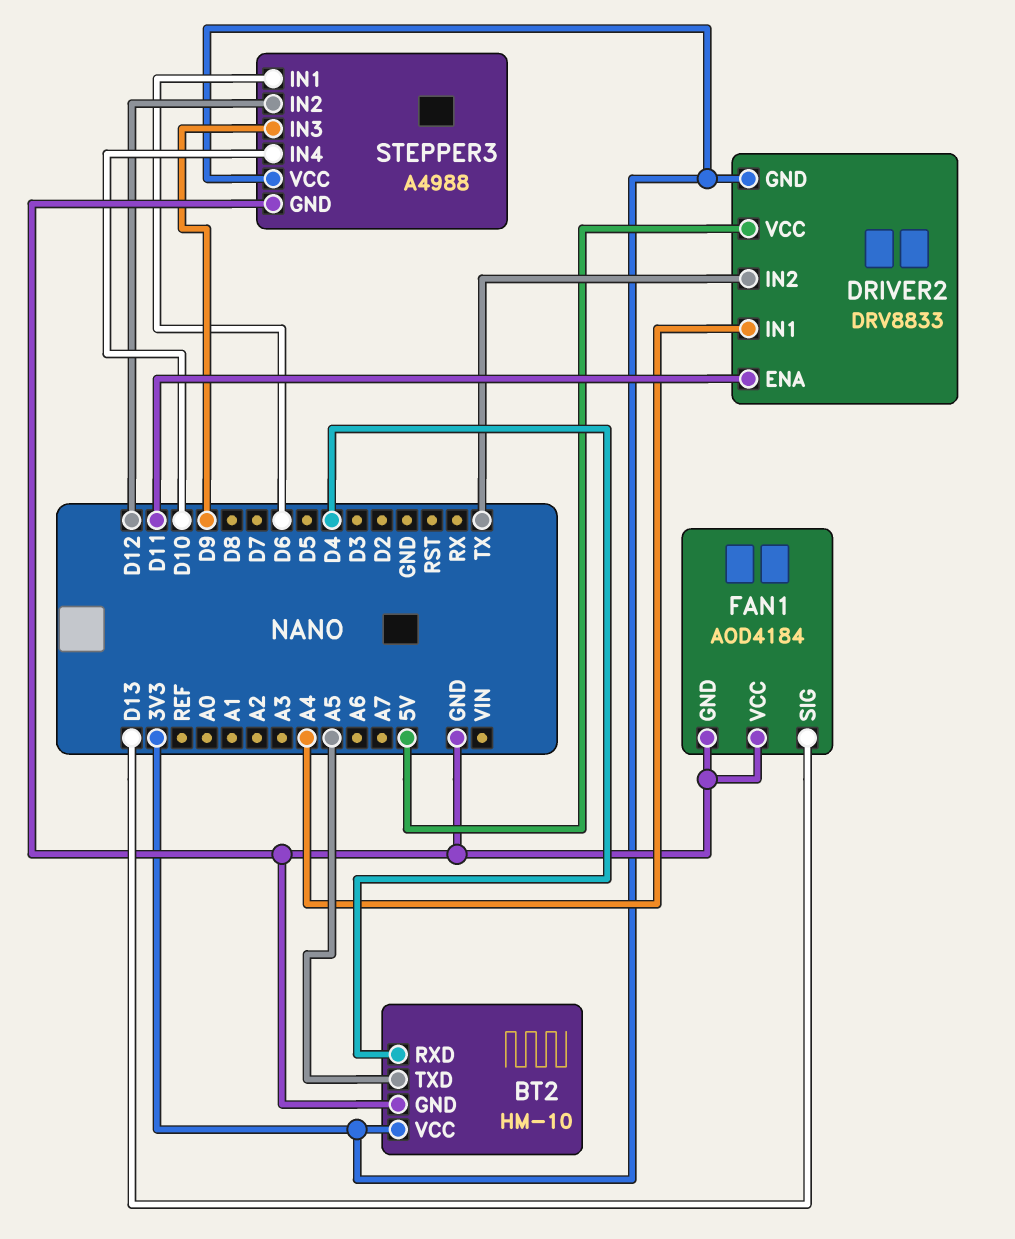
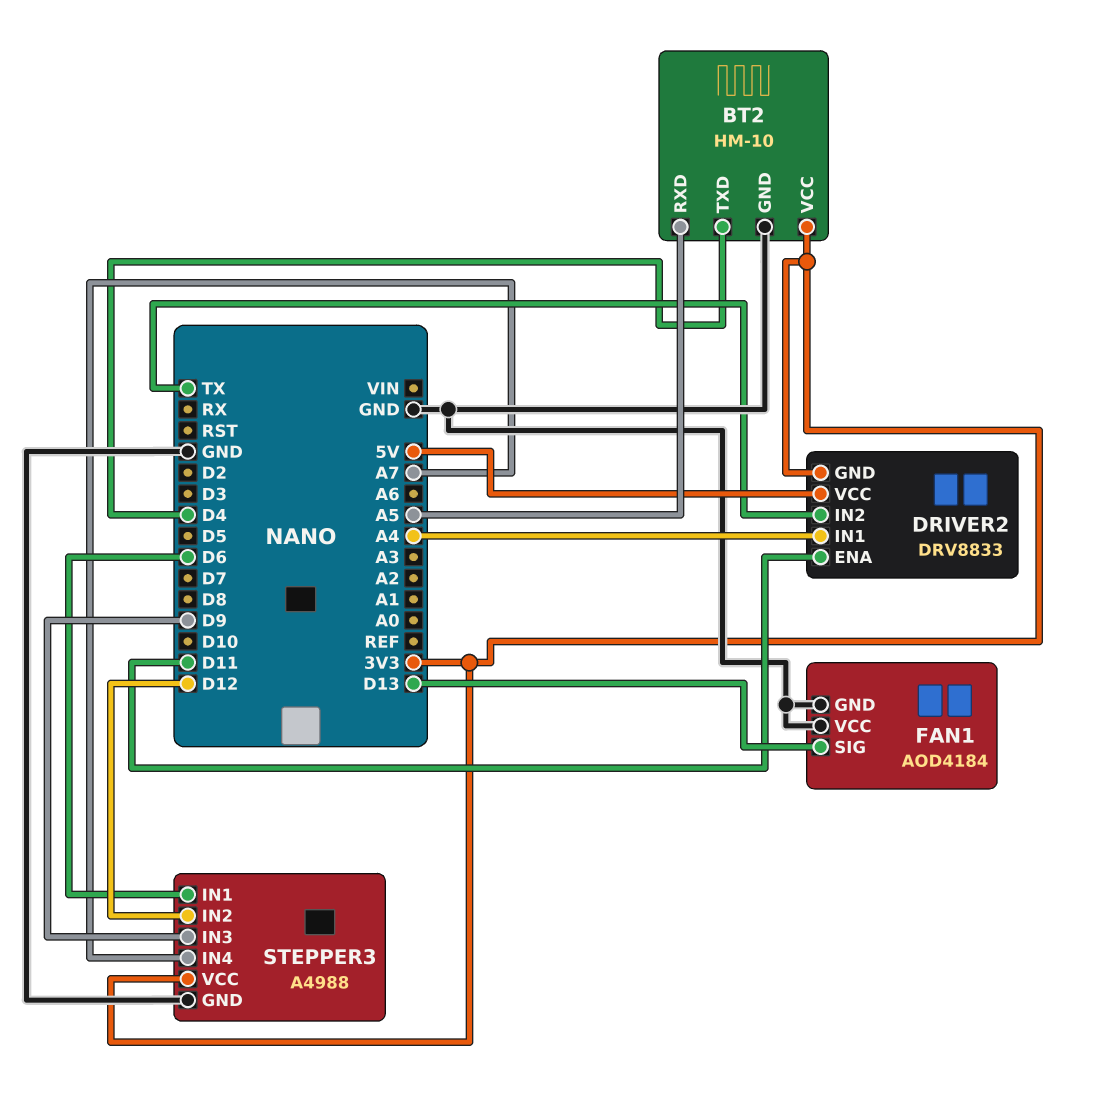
BT2 pin RXD: D4 -> A5
BT2 pin TXD: A5 -> D4
STEPPER3 pin IN4: D10 -> A7

